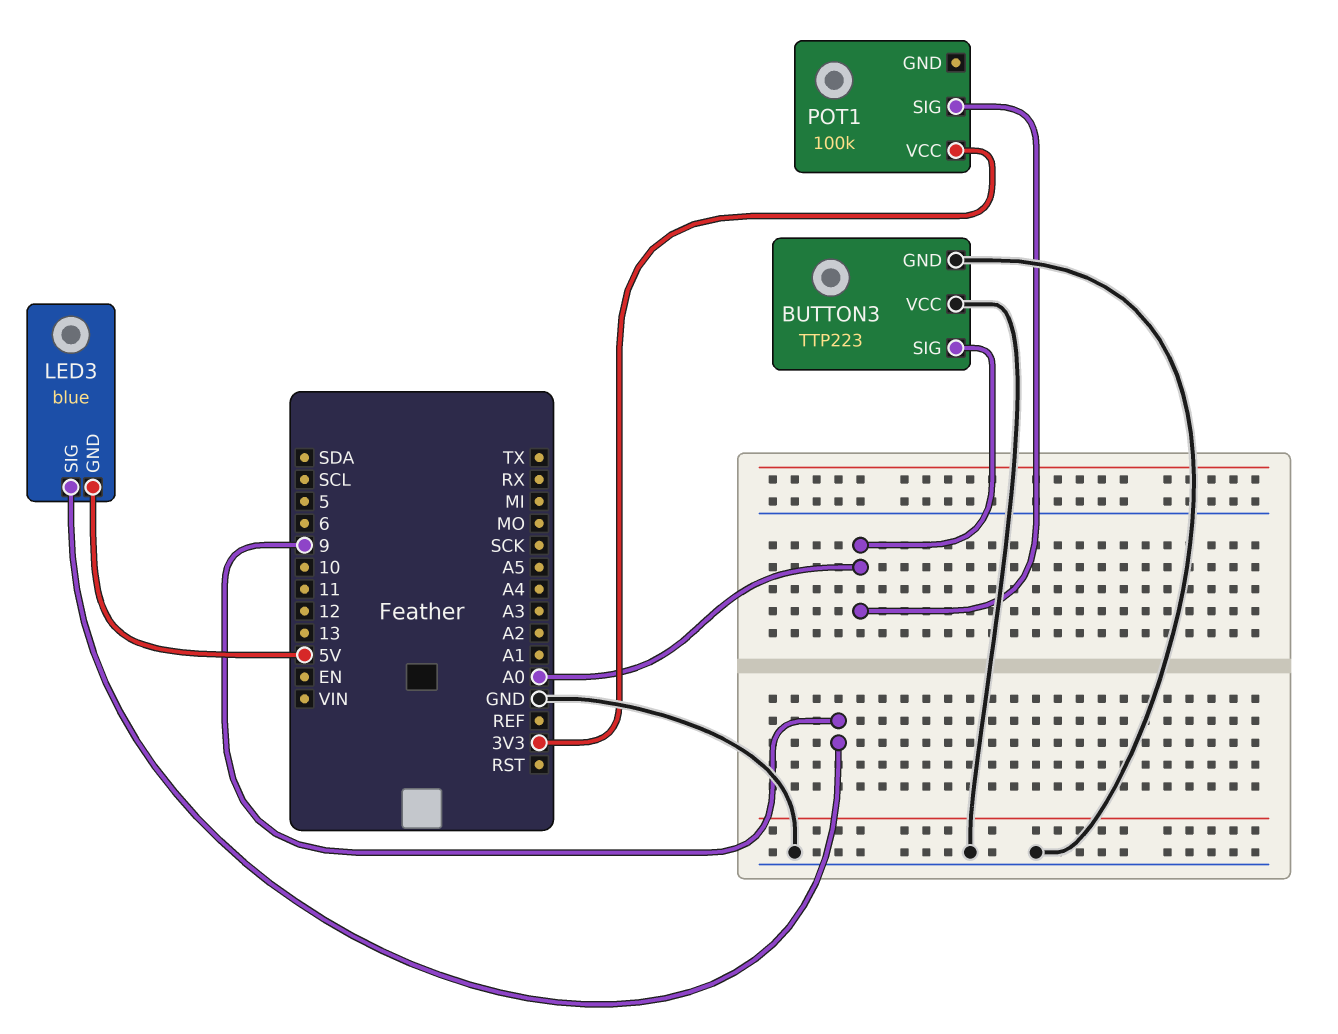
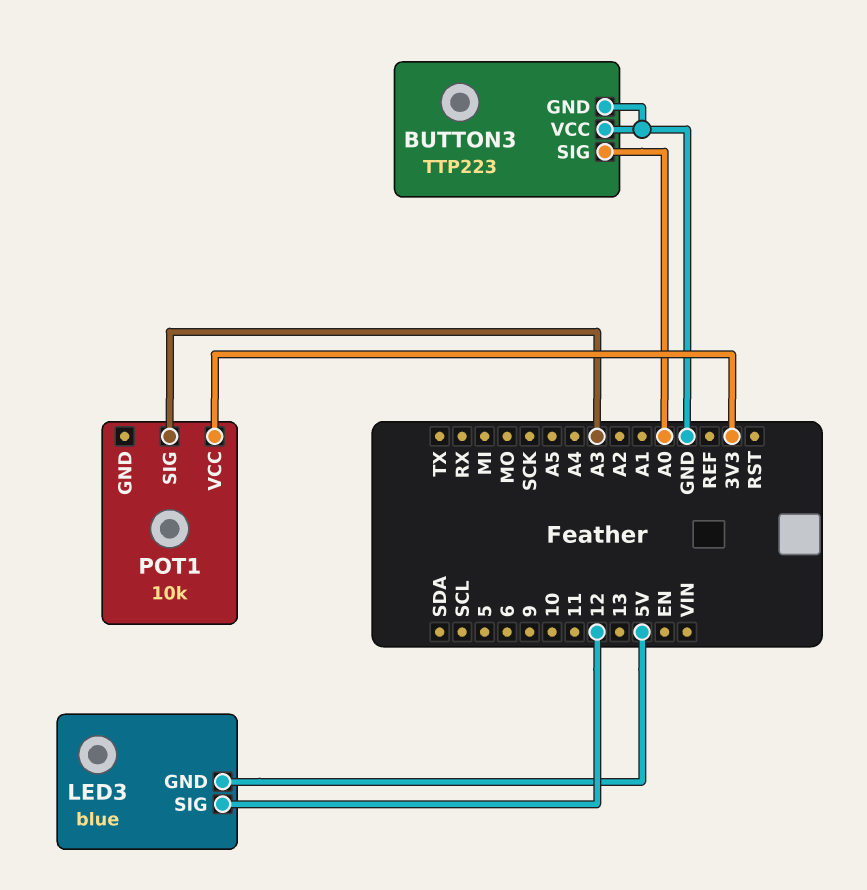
LED3 pin SIG: 9 -> 12
POT1: 100k -> 10k
POT1 pin SIG: A0 -> A3

